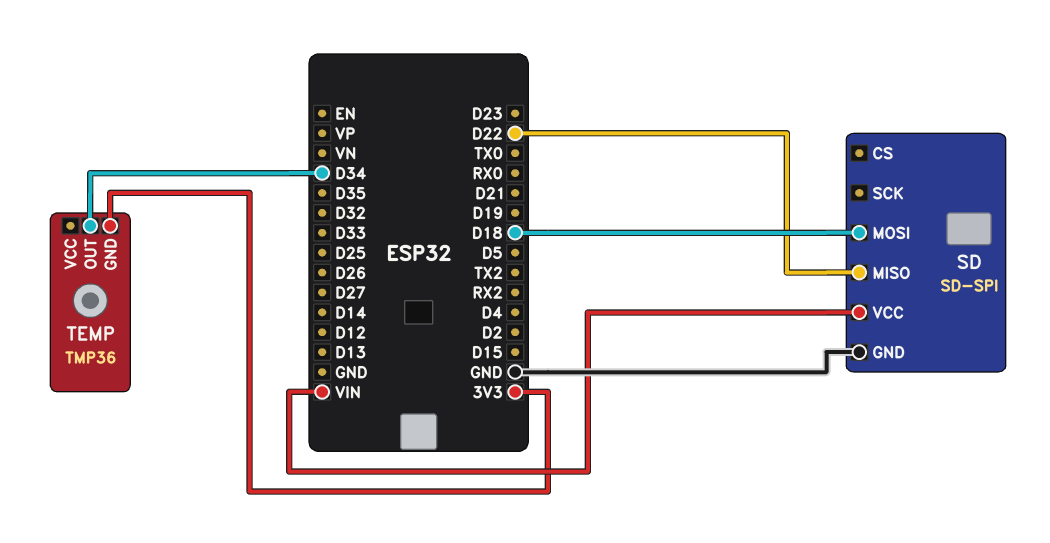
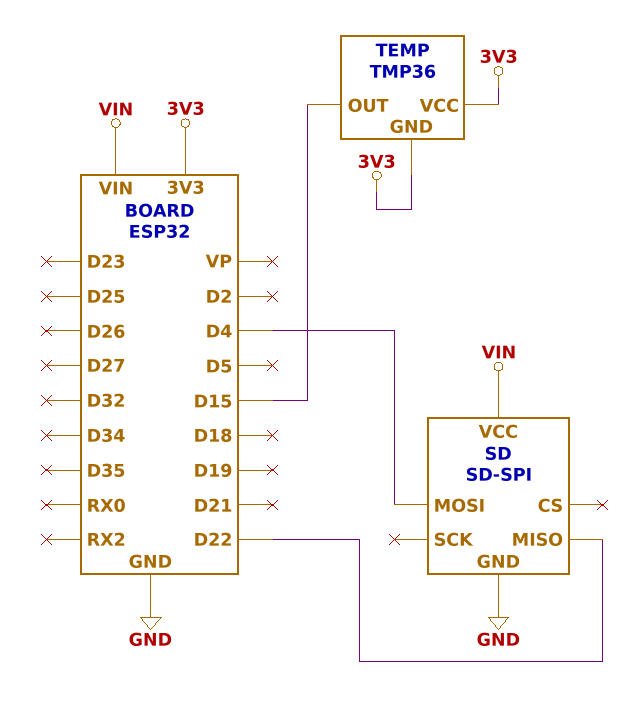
SD pin MOSI: D18 -> D4
TEMP pin OUT: D34 -> D15
TEMP pin VCC: none -> 3V3

